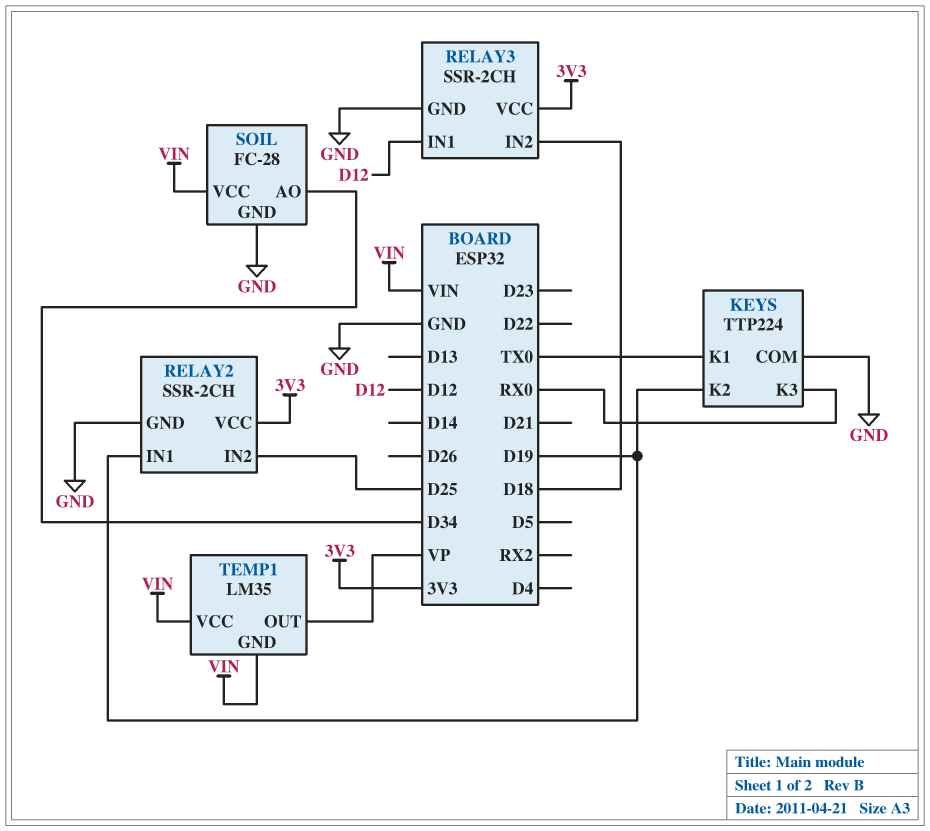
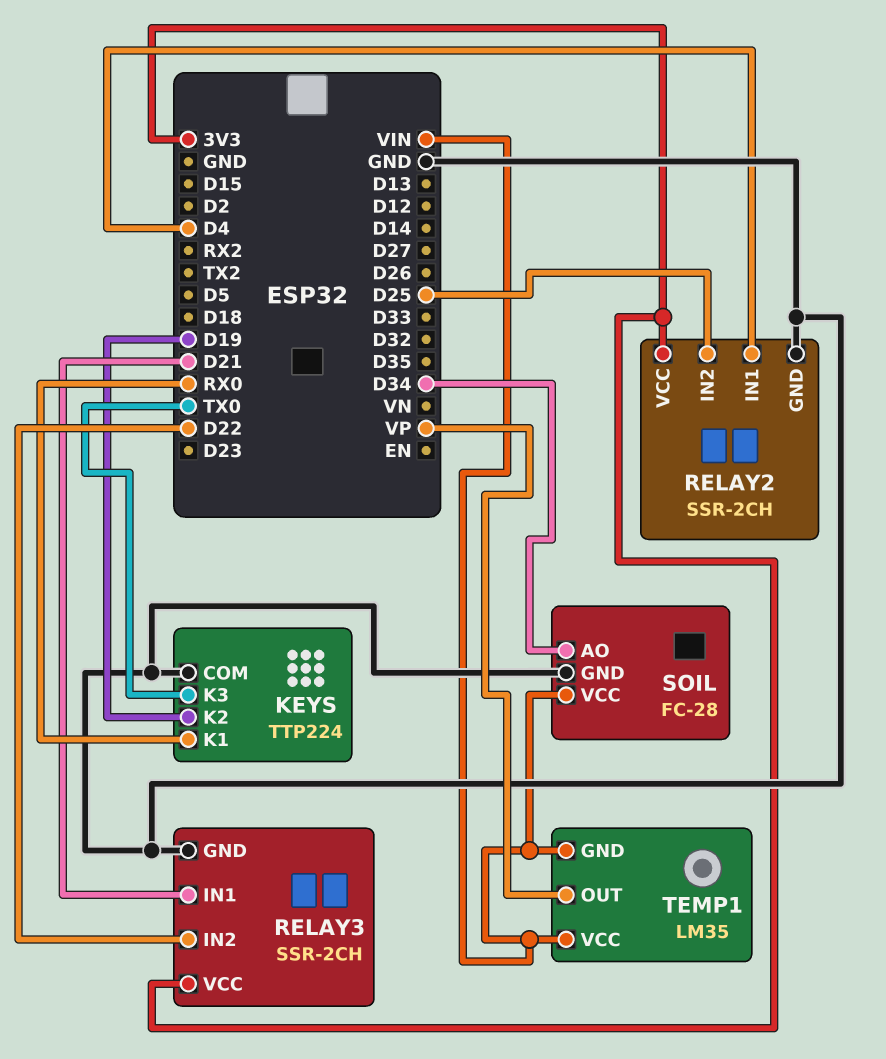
KEYS pin K1: TX0 -> RX0
KEYS pin K3: RX0 -> TX0
RELAY2 pin IN1: D19 -> D4
RELAY3 pin IN1: D12 -> D21
RELAY3 pin IN2: D18 -> D22

